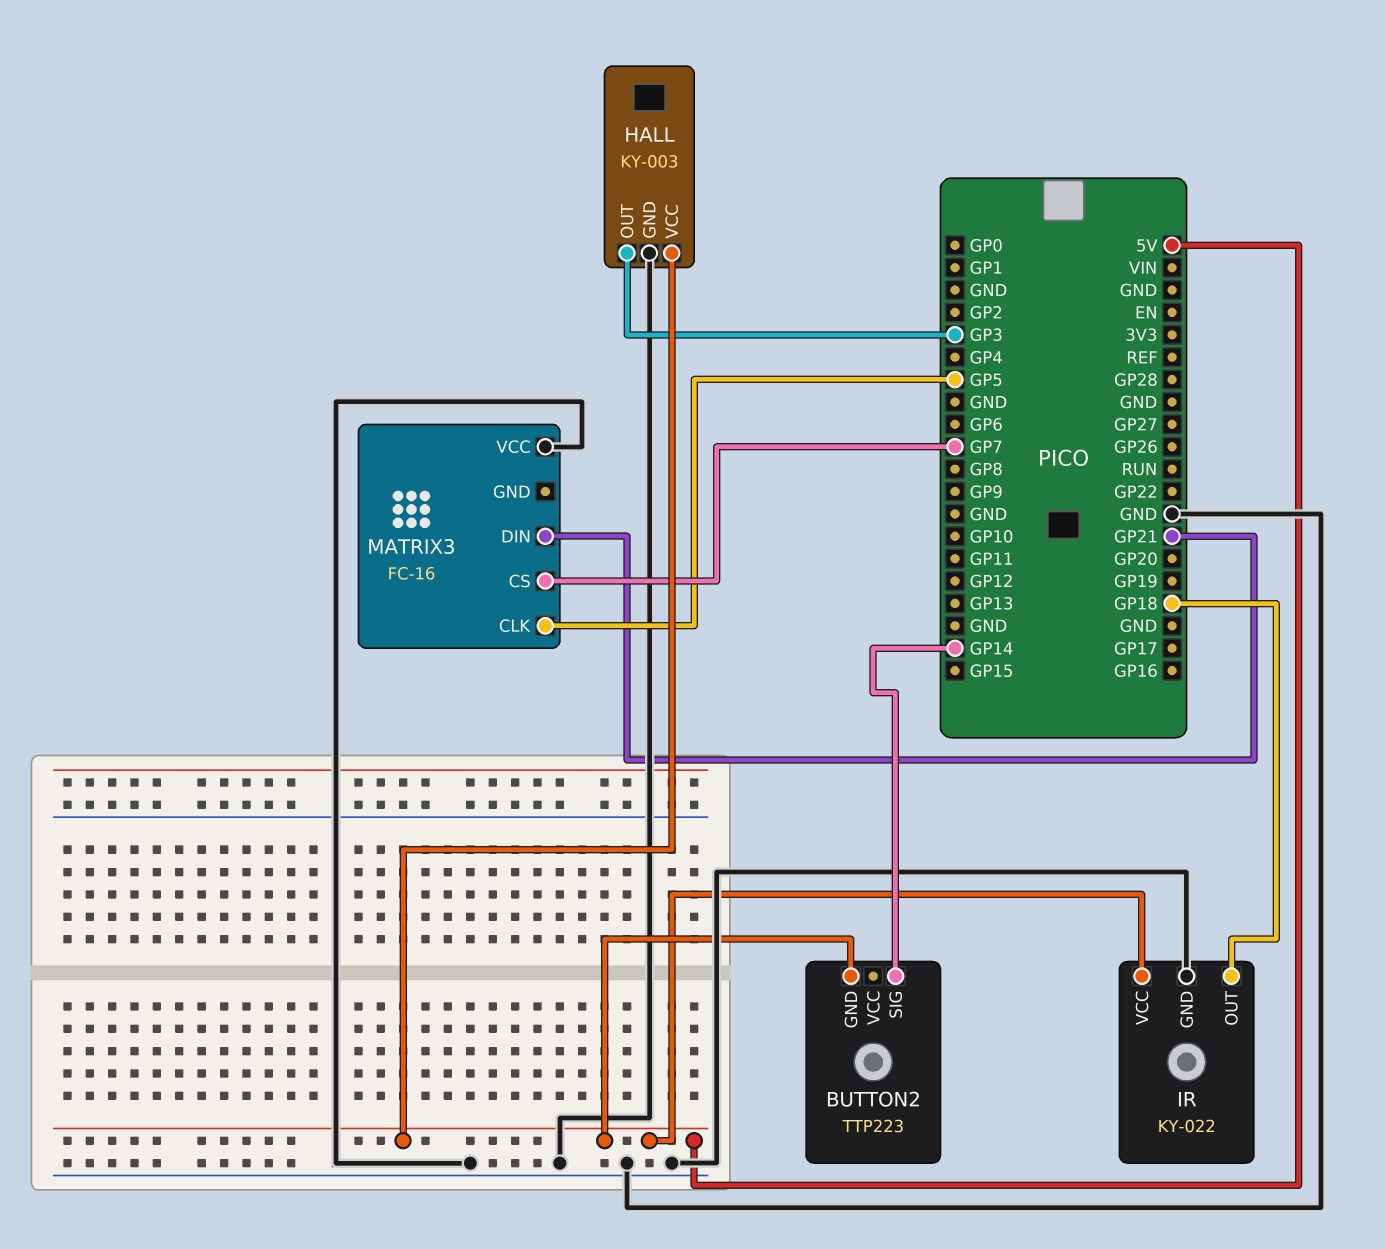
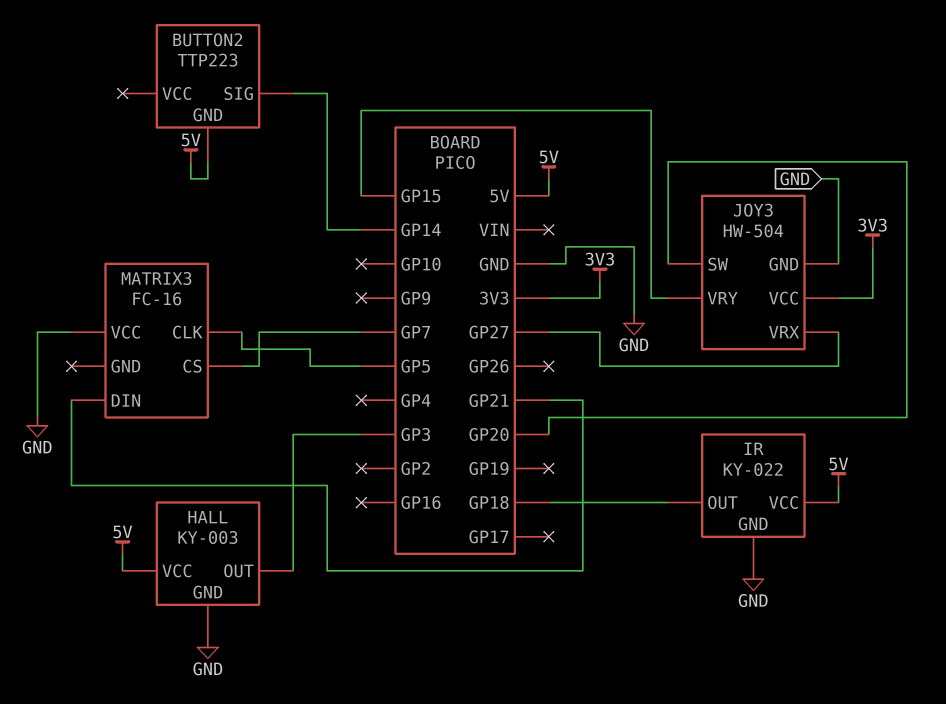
JOY3: none -> HW-504
JOY3 pin GND: none -> GND
JOY3 pin SW: none -> GP20
JOY3 pin VCC: none -> 3V3
JOY3 pin VRX: none -> GP27
JOY3 pin VRY: none -> GP15

